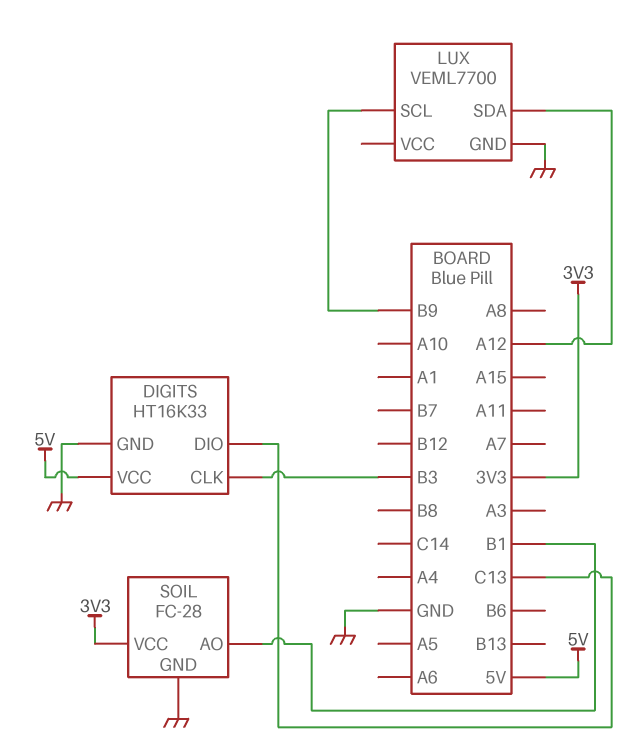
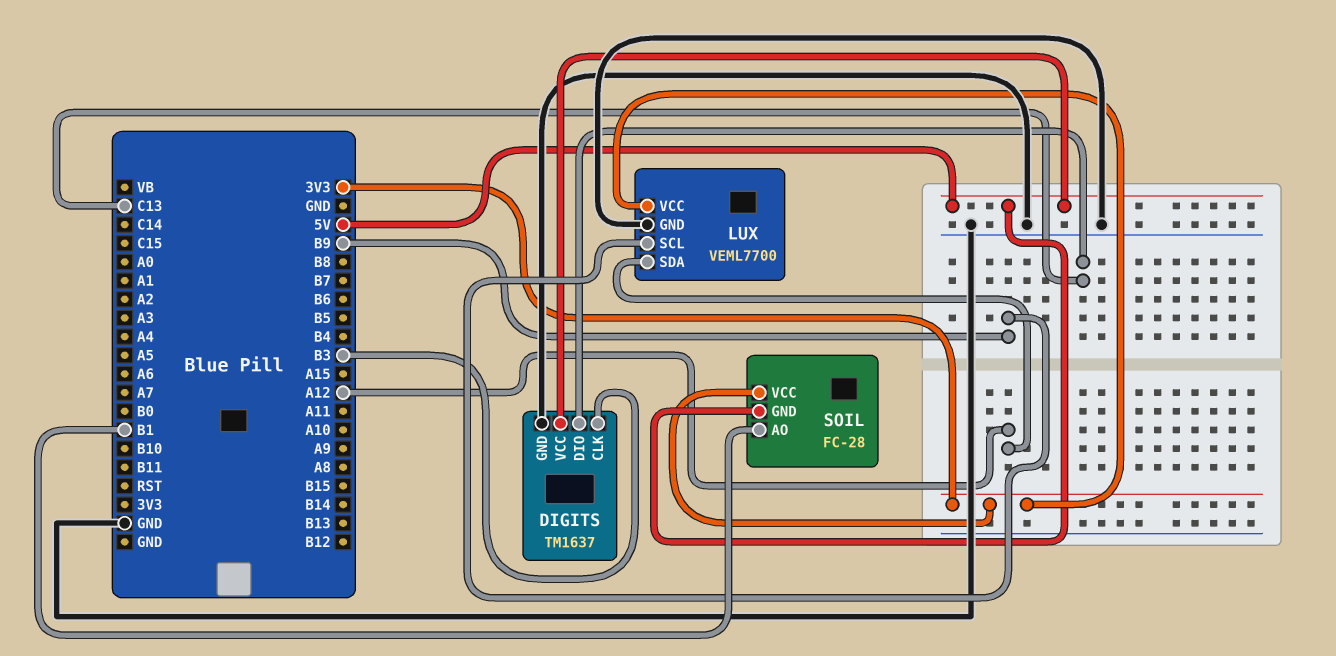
DIGITS: HT16K33 -> TM1637
LUX pin VCC: none -> 3V3
SOIL pin GND: GND -> 5V

